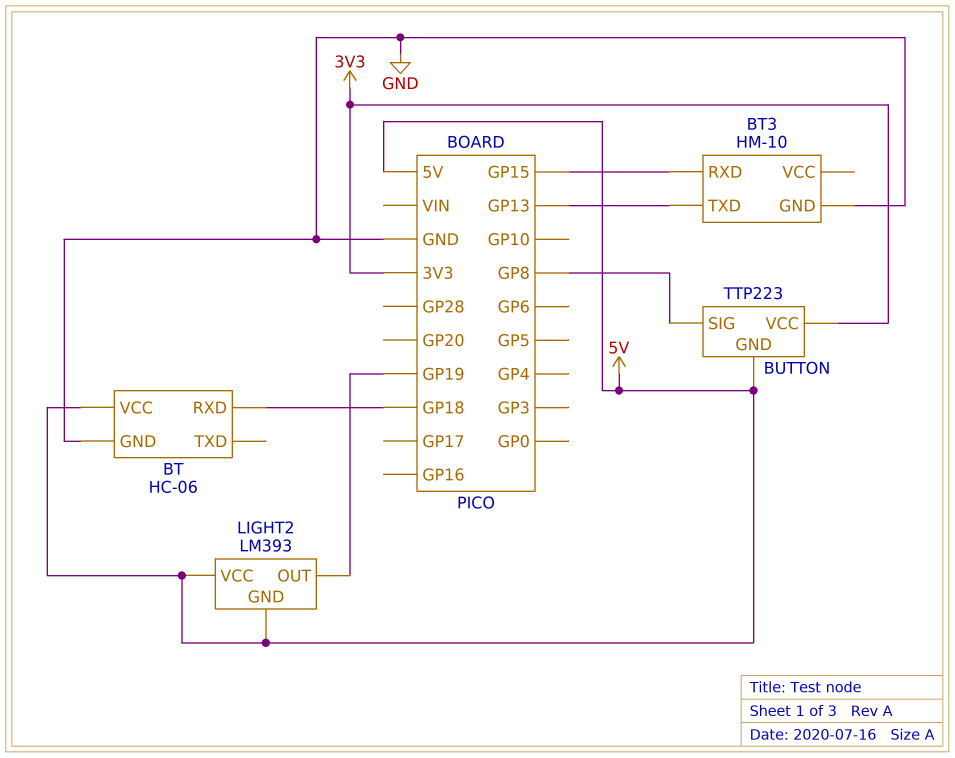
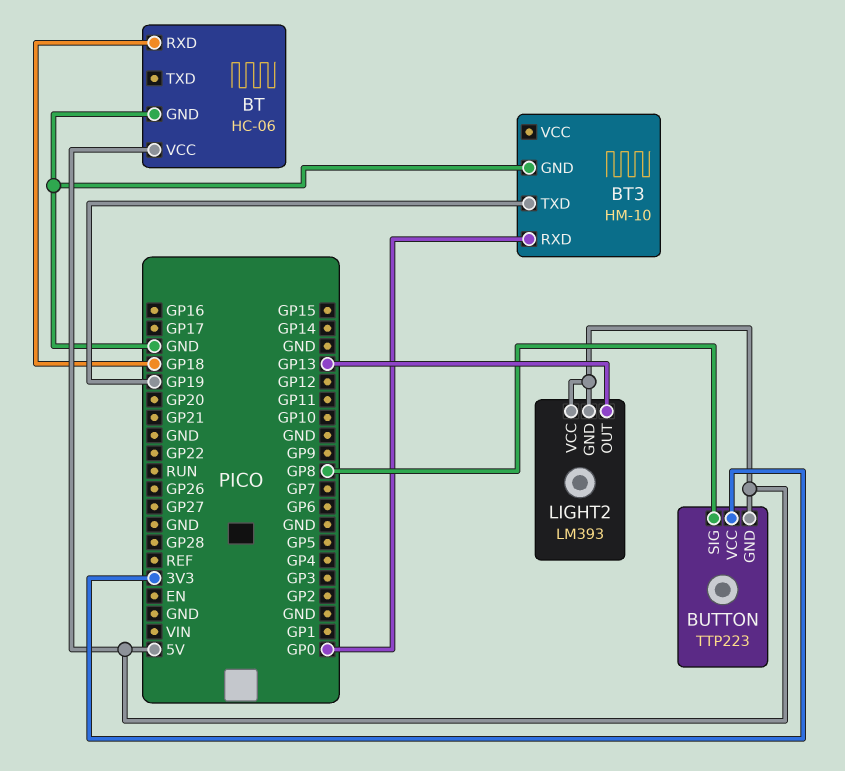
BT3 pin RXD: GP15 -> GP0
BT3 pin TXD: GP13 -> GP19
LIGHT2 pin OUT: GP19 -> GP13

